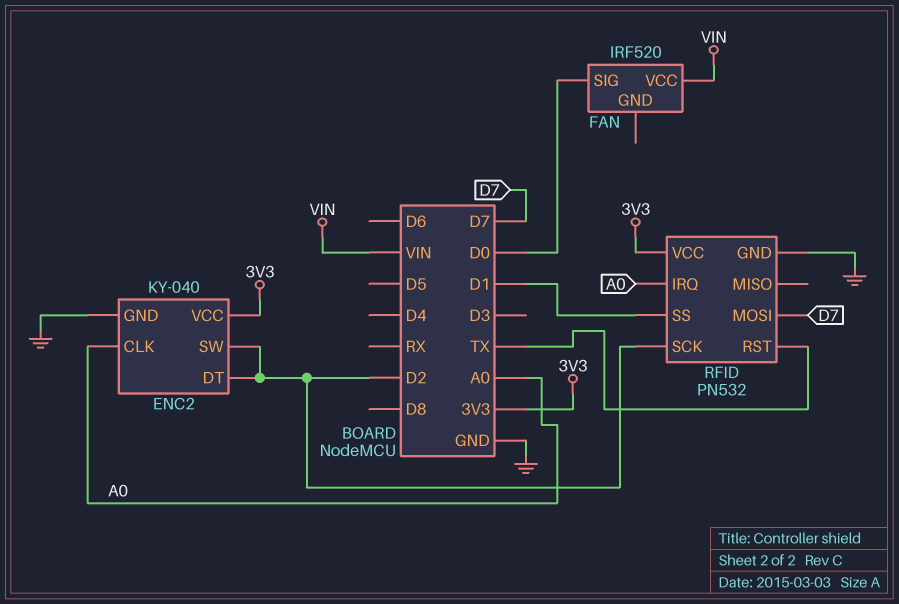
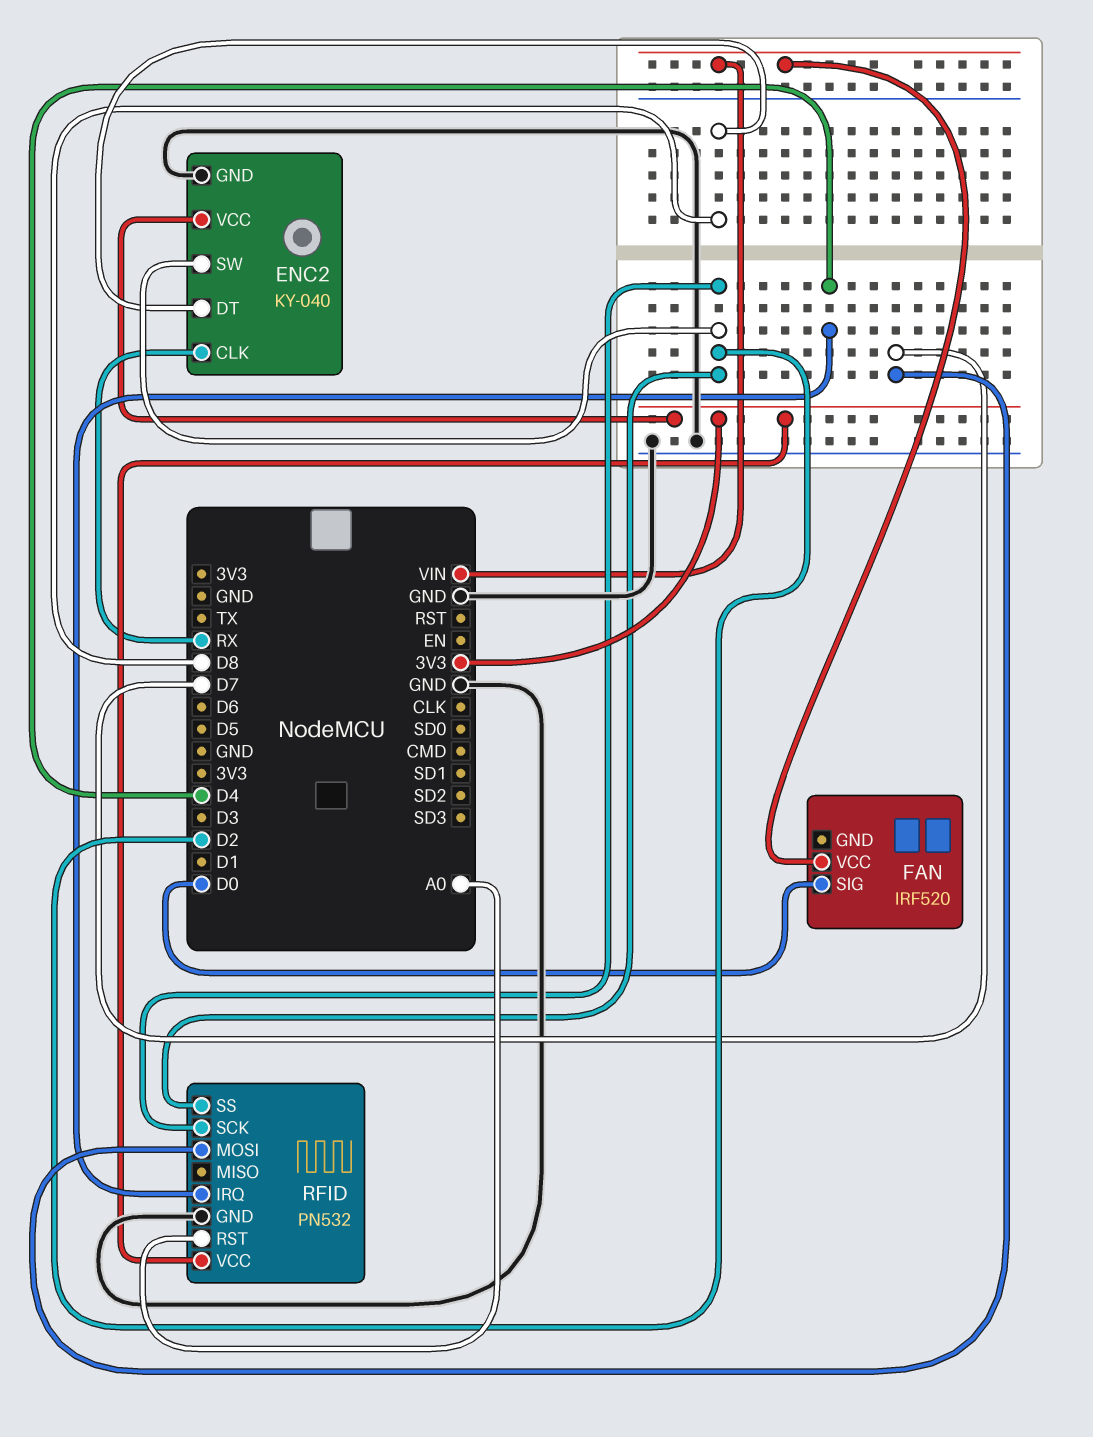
ENC2 pin CLK: A0 -> RX
ENC2 pin DT: D2 -> D8
RFID pin IRQ: A0 -> D4
RFID pin RST: TX -> A0
RFID pin SS: D1 -> D2

